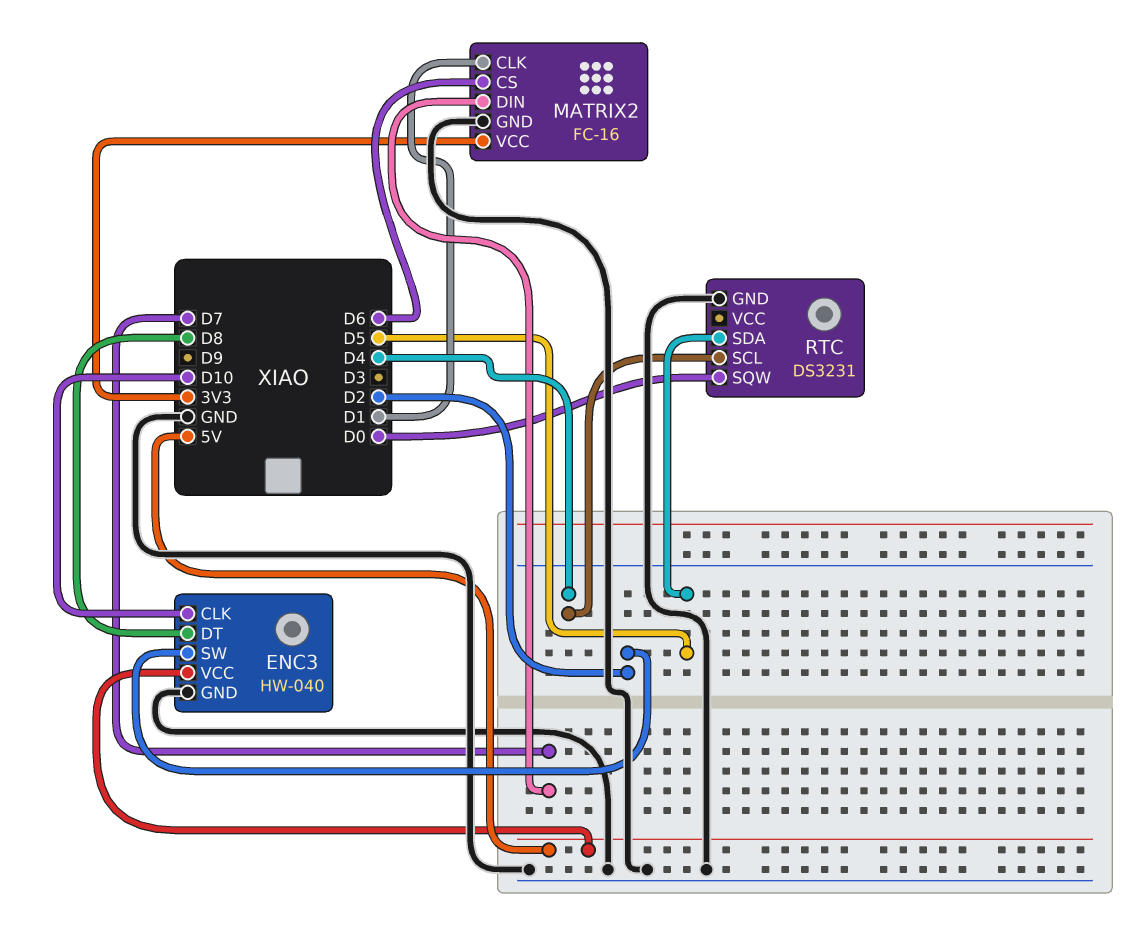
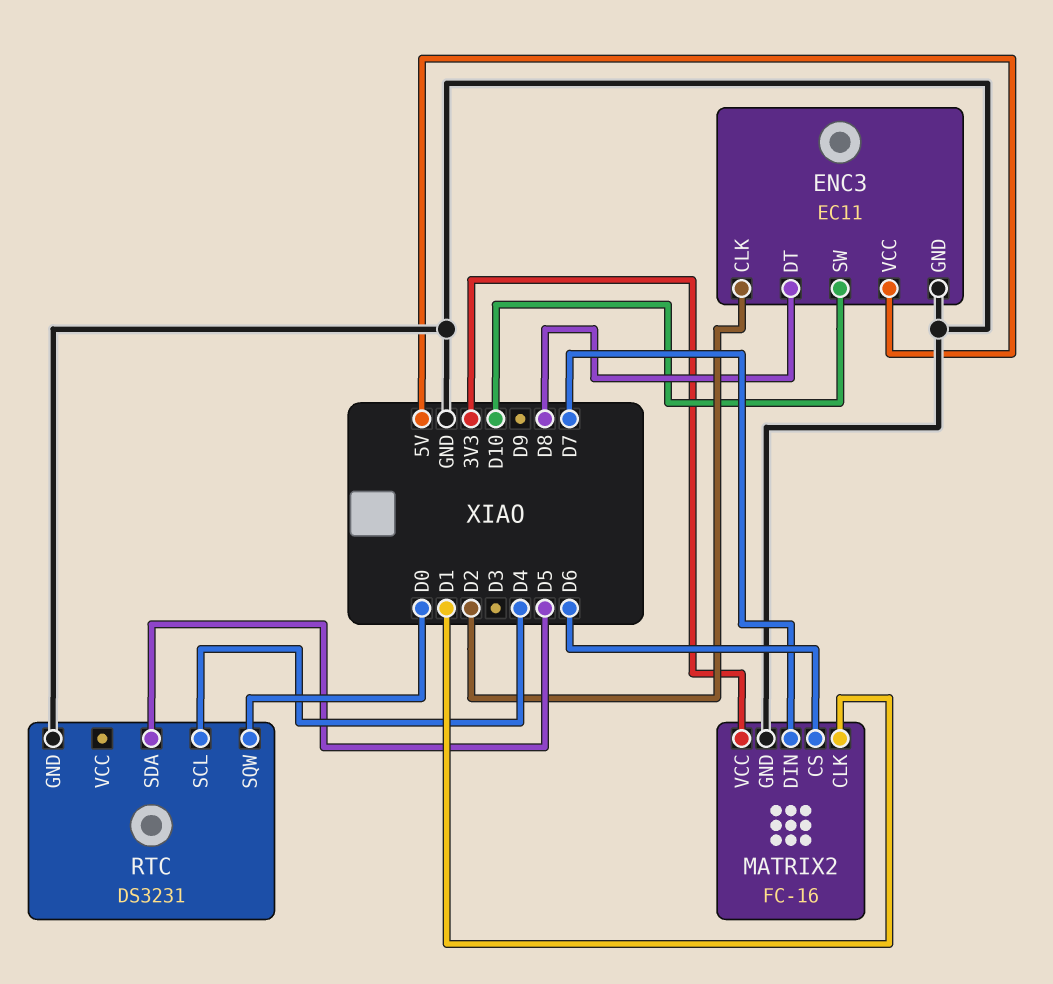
ENC3: HW-040 -> EC11
ENC3 pin CLK: D10 -> D2
ENC3 pin SW: D2 -> D10

